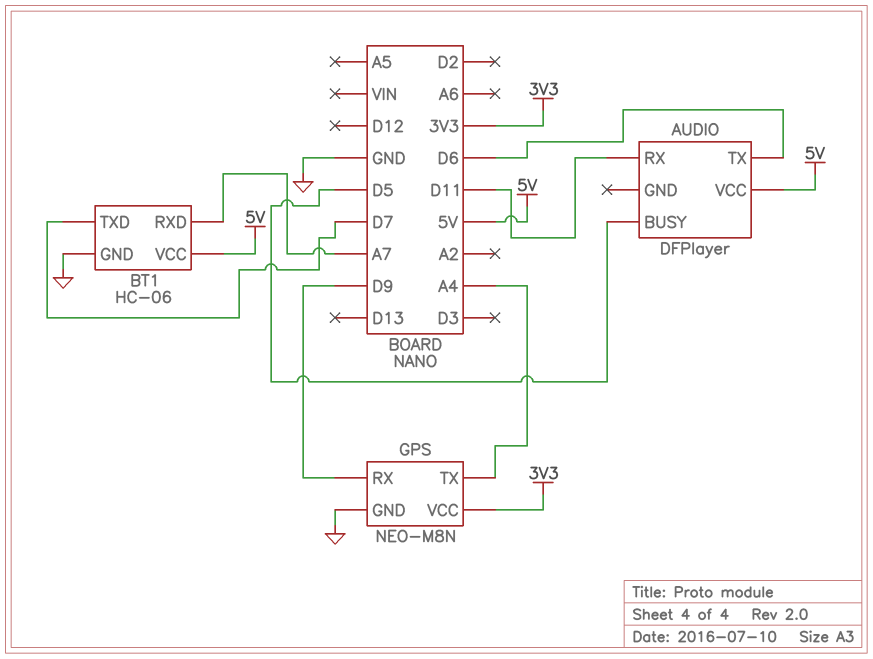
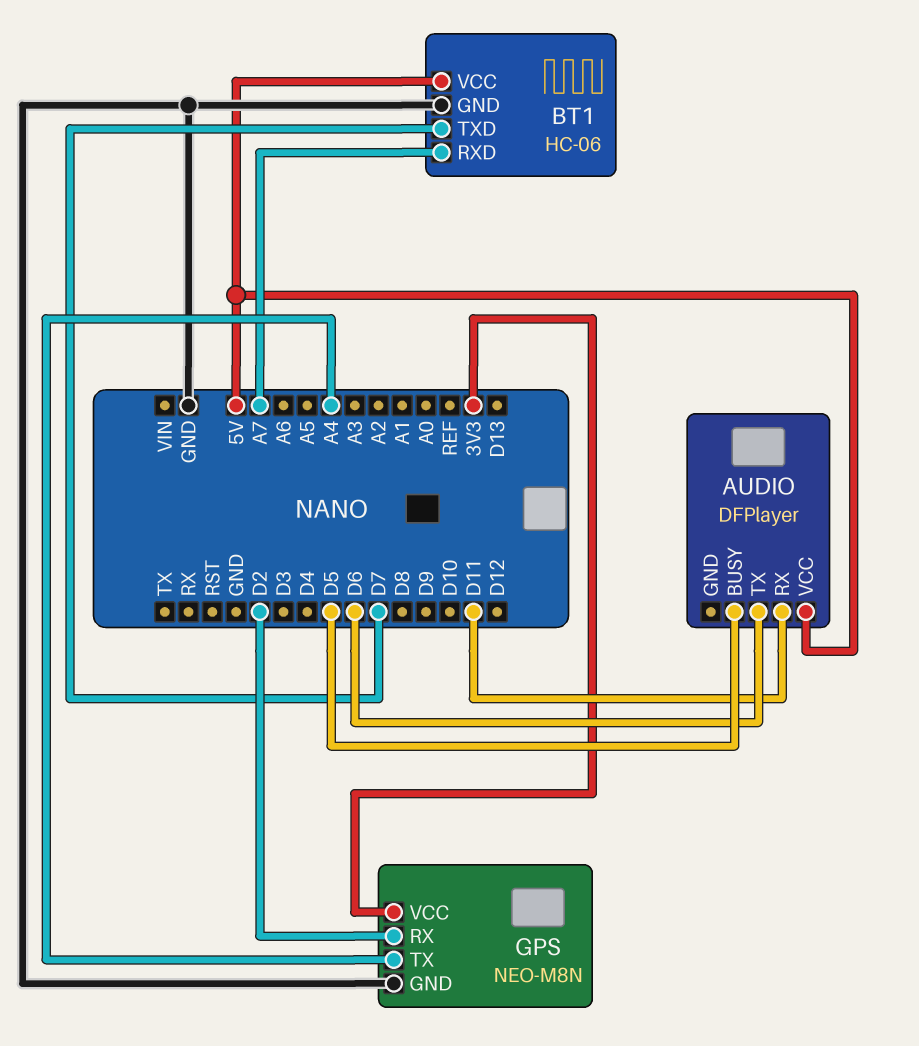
GPS pin RX: D9 -> D2

